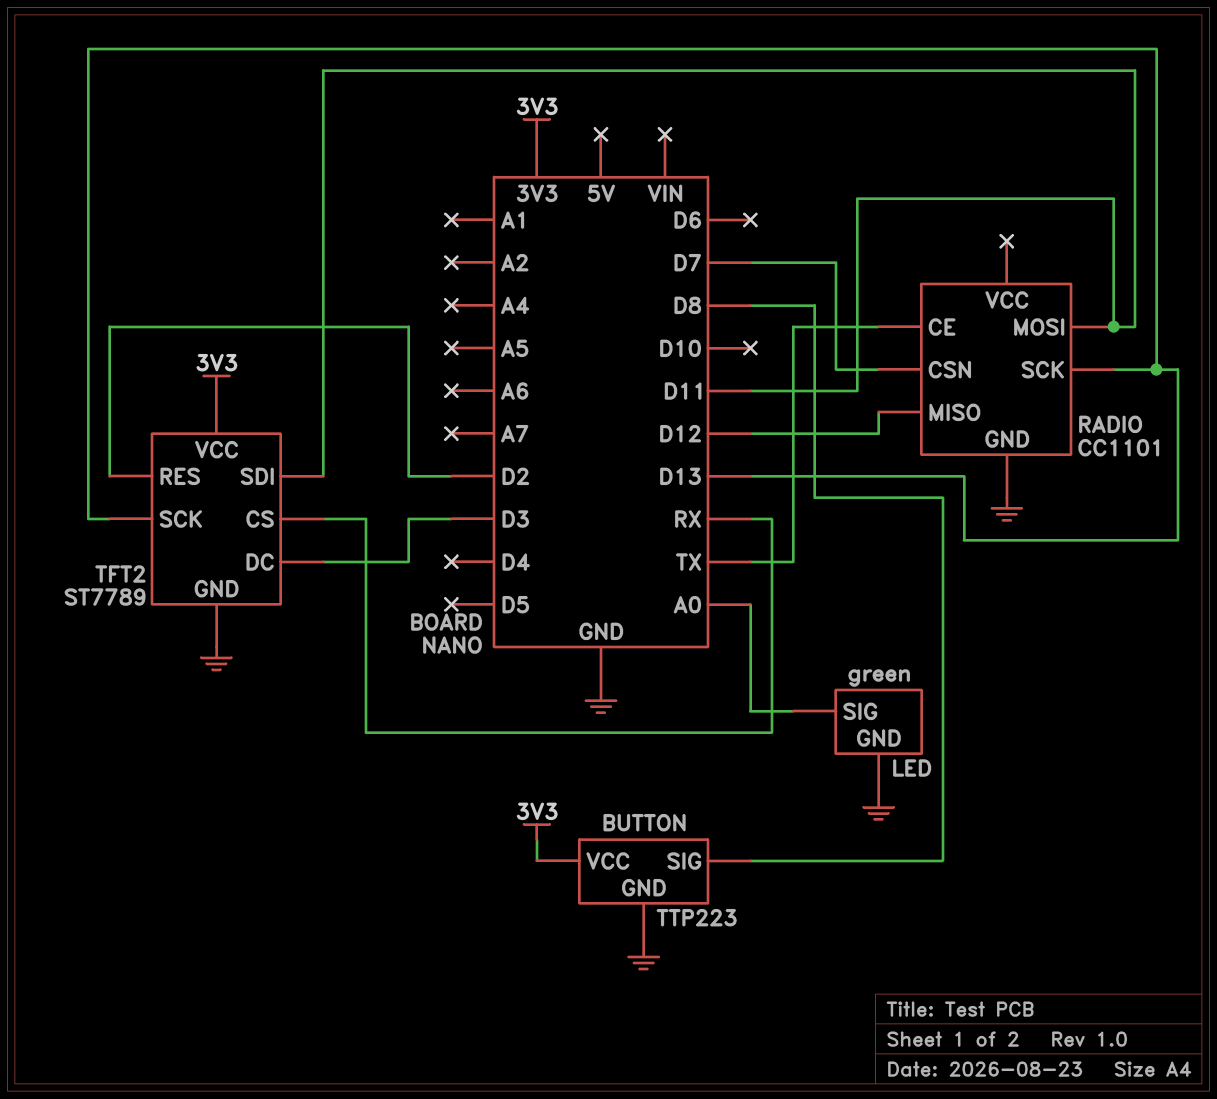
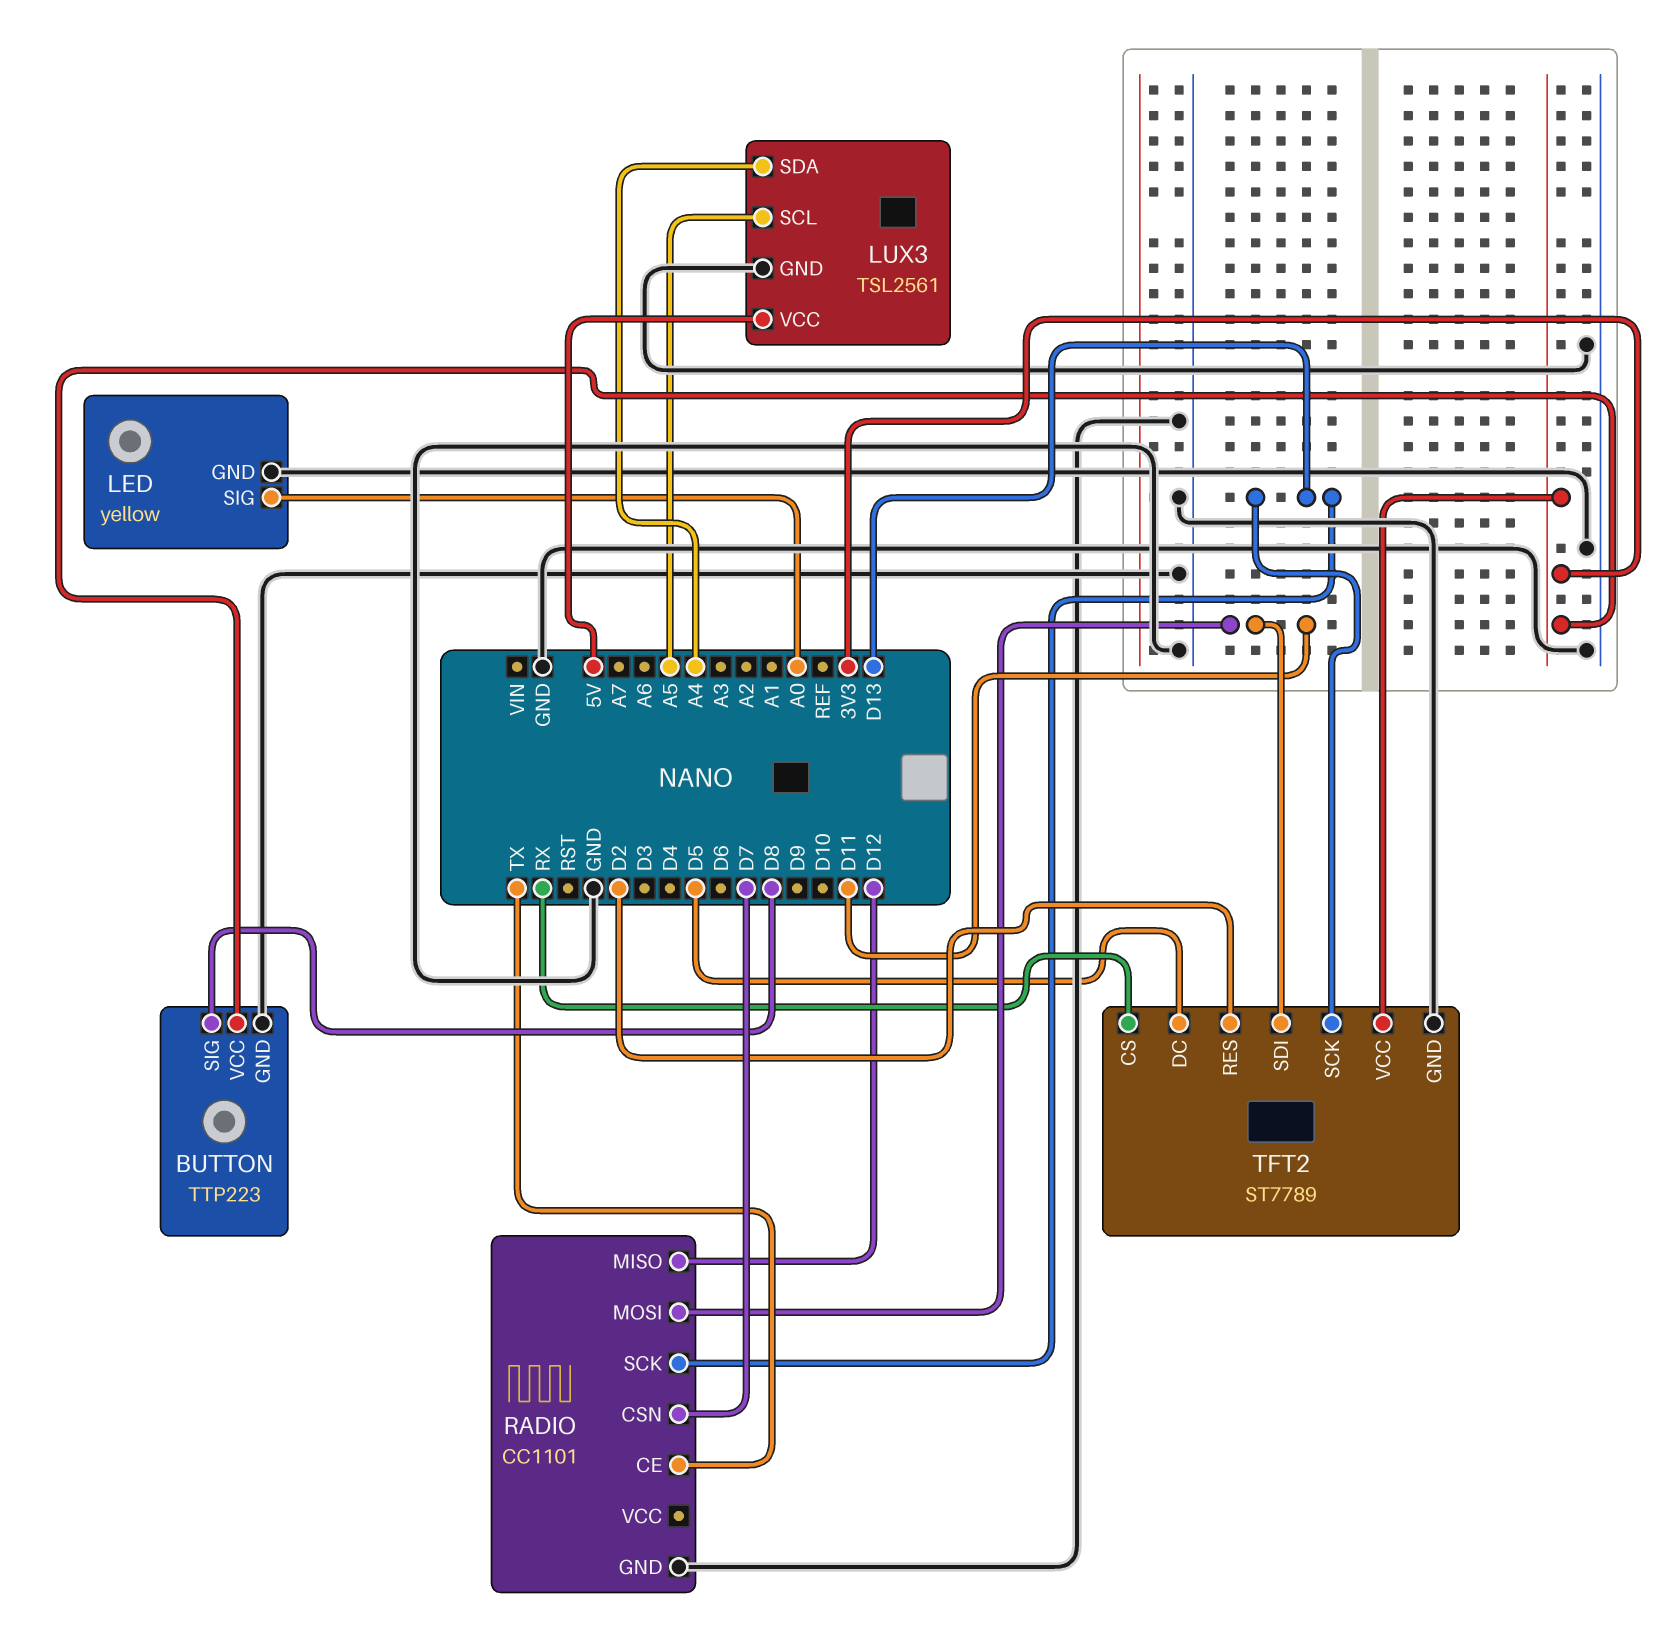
LED: green -> yellow
LUX3: none -> TSL2561
LUX3 pin GND: none -> GND
LUX3 pin SCL: none -> A5
LUX3 pin SDA: none -> A4
LUX3 pin VCC: none -> 5V
TFT2 pin DC: D3 -> D5

